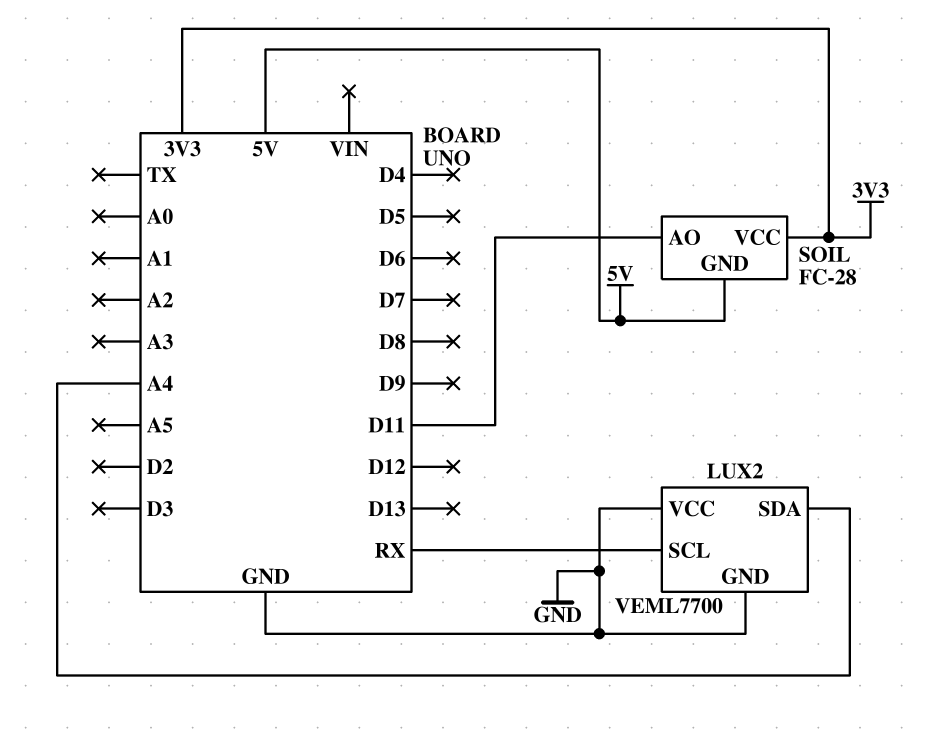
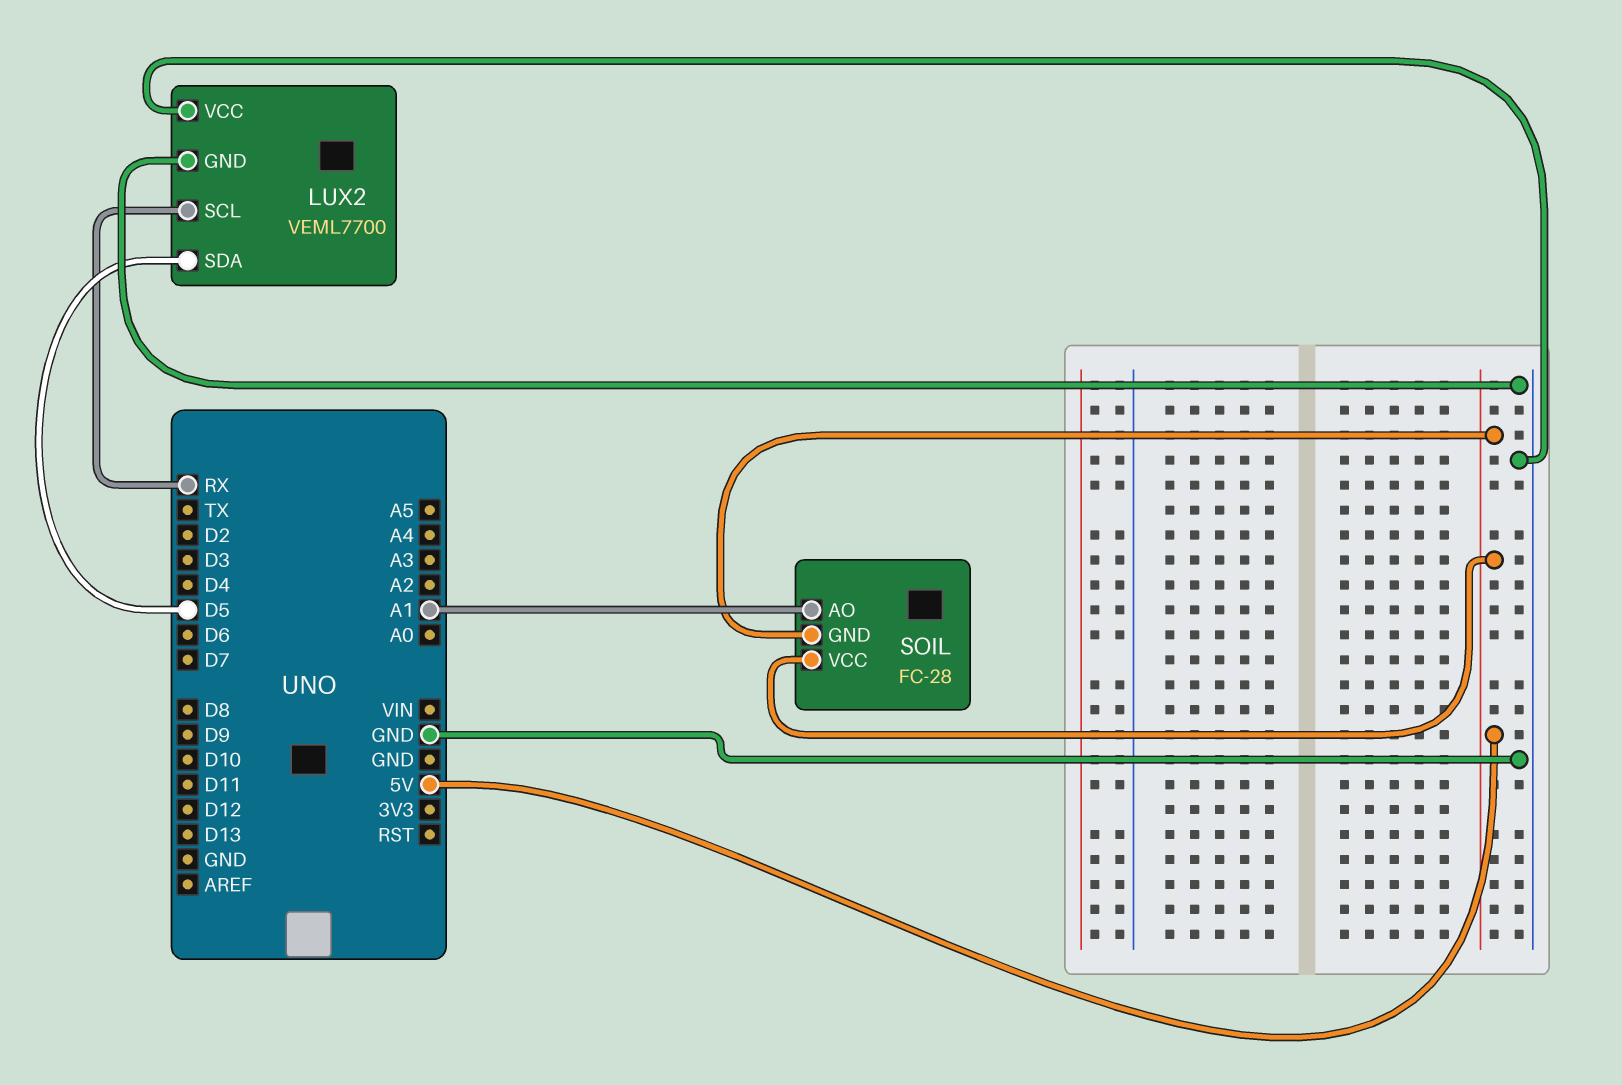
LUX2 pin SDA: A4 -> D5
SOIL pin AO: D11 -> A1
SOIL pin VCC: 3V3 -> 5V

